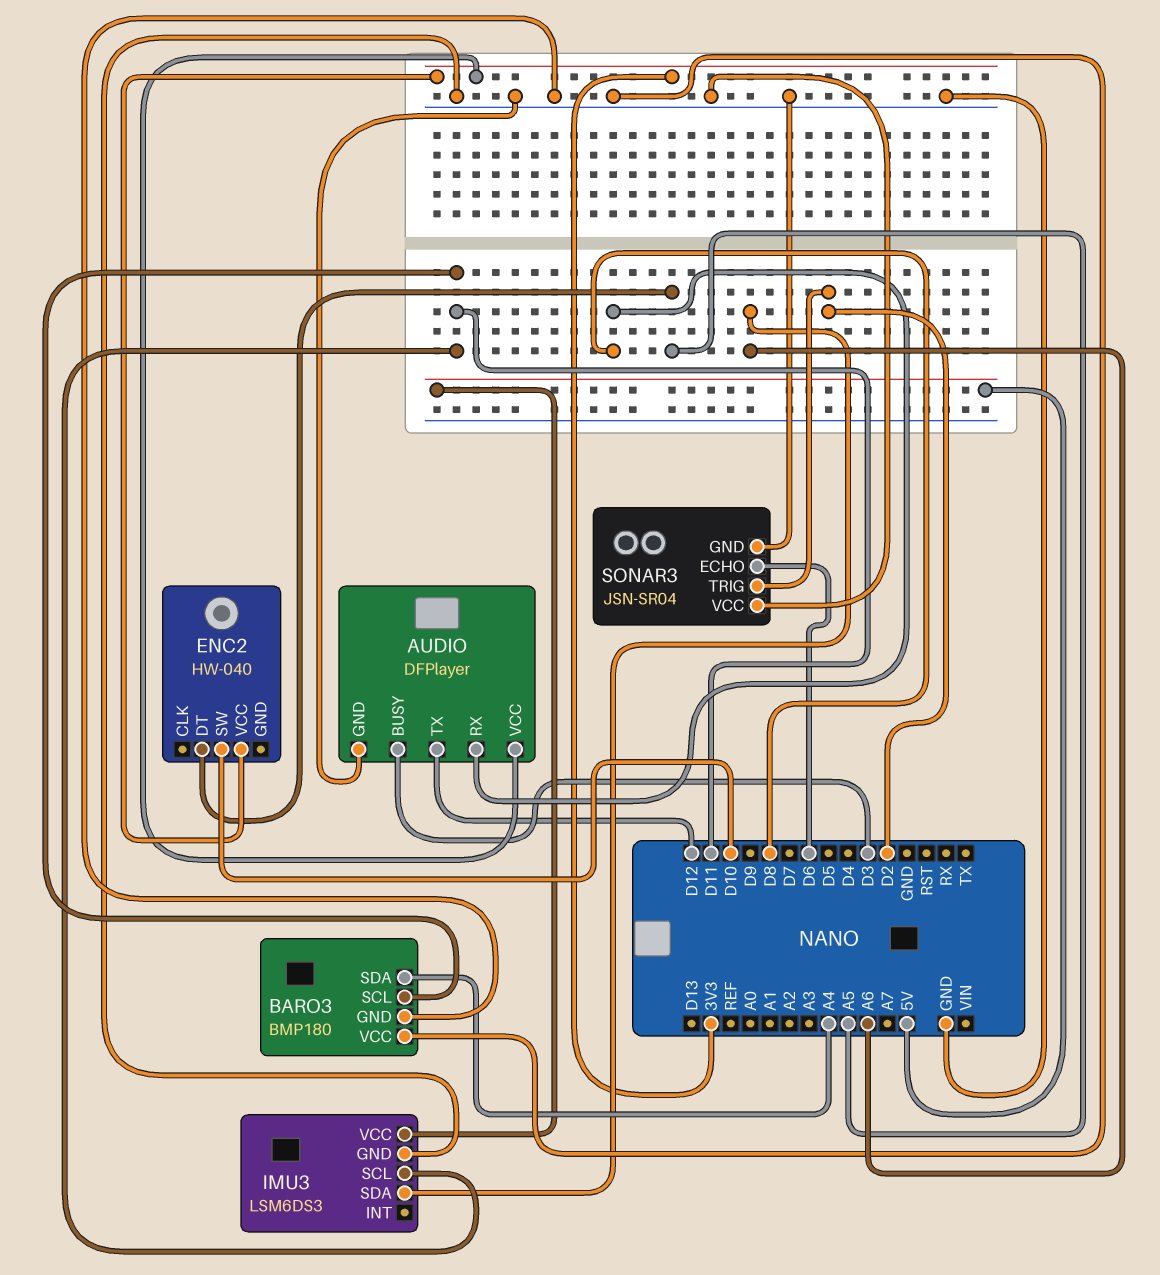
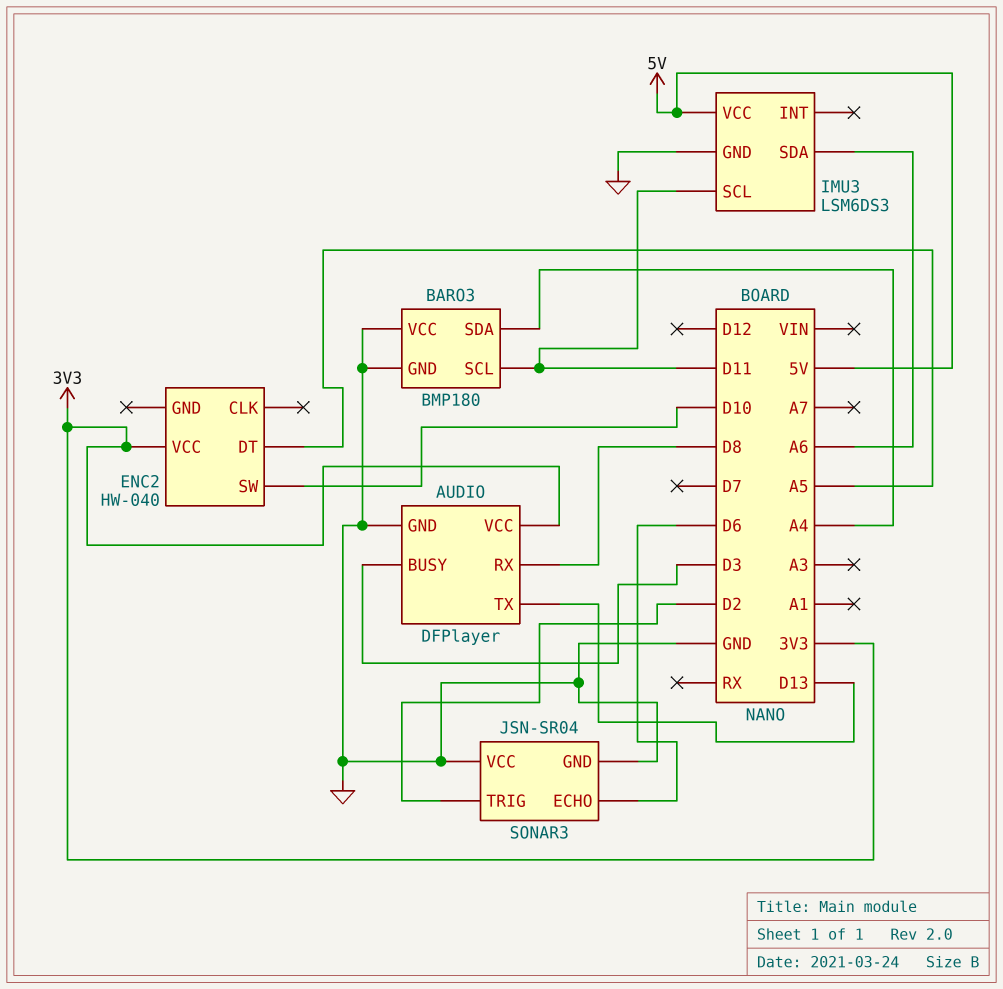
AUDIO pin TX: D12 -> D13

